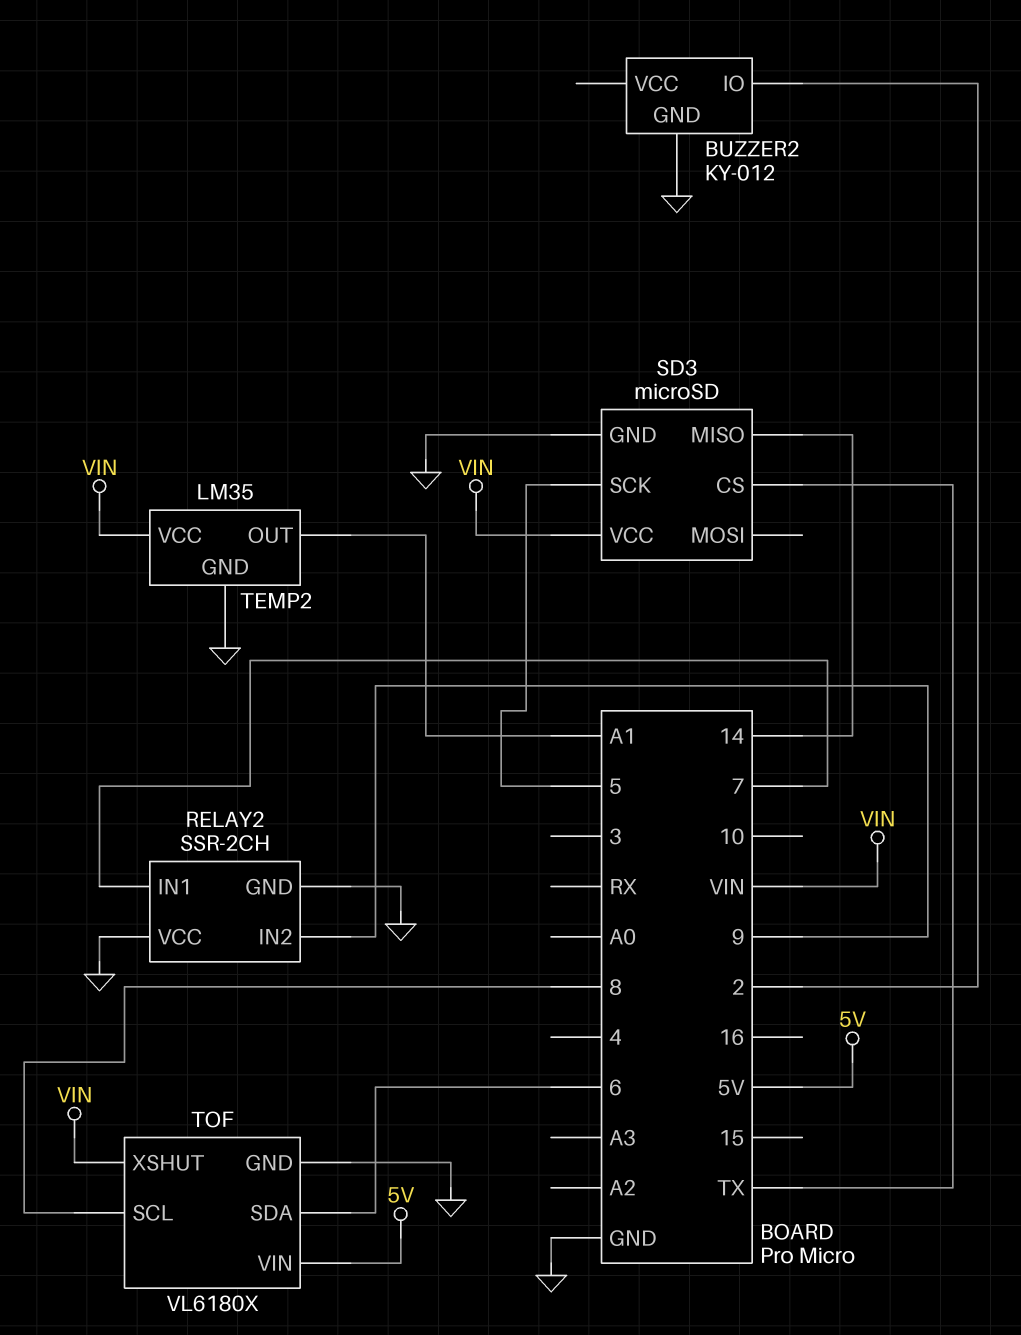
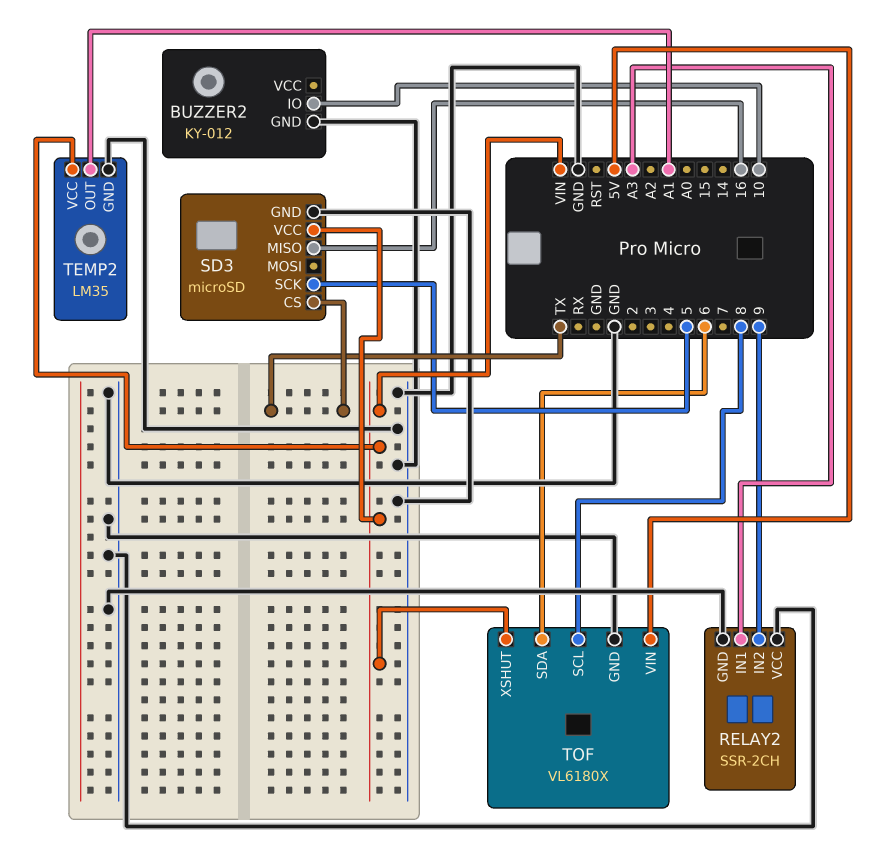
BUZZER2 pin IO: 2 -> 10
RELAY2 pin IN1: 7 -> A3
SD3 pin MISO: 14 -> 16

